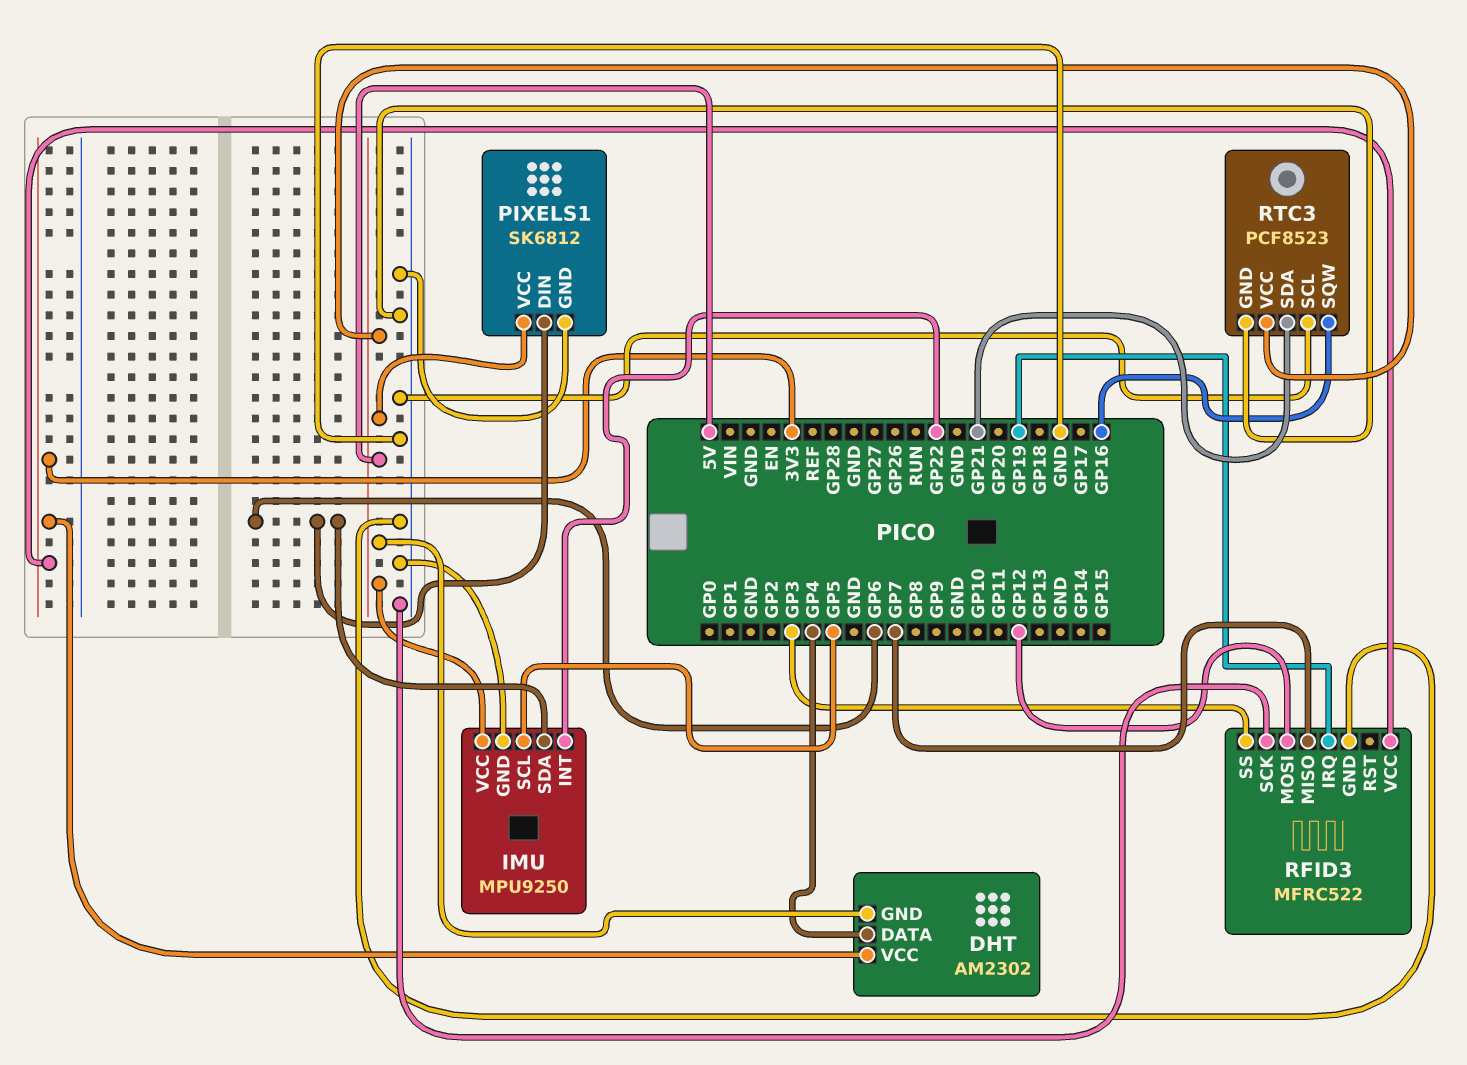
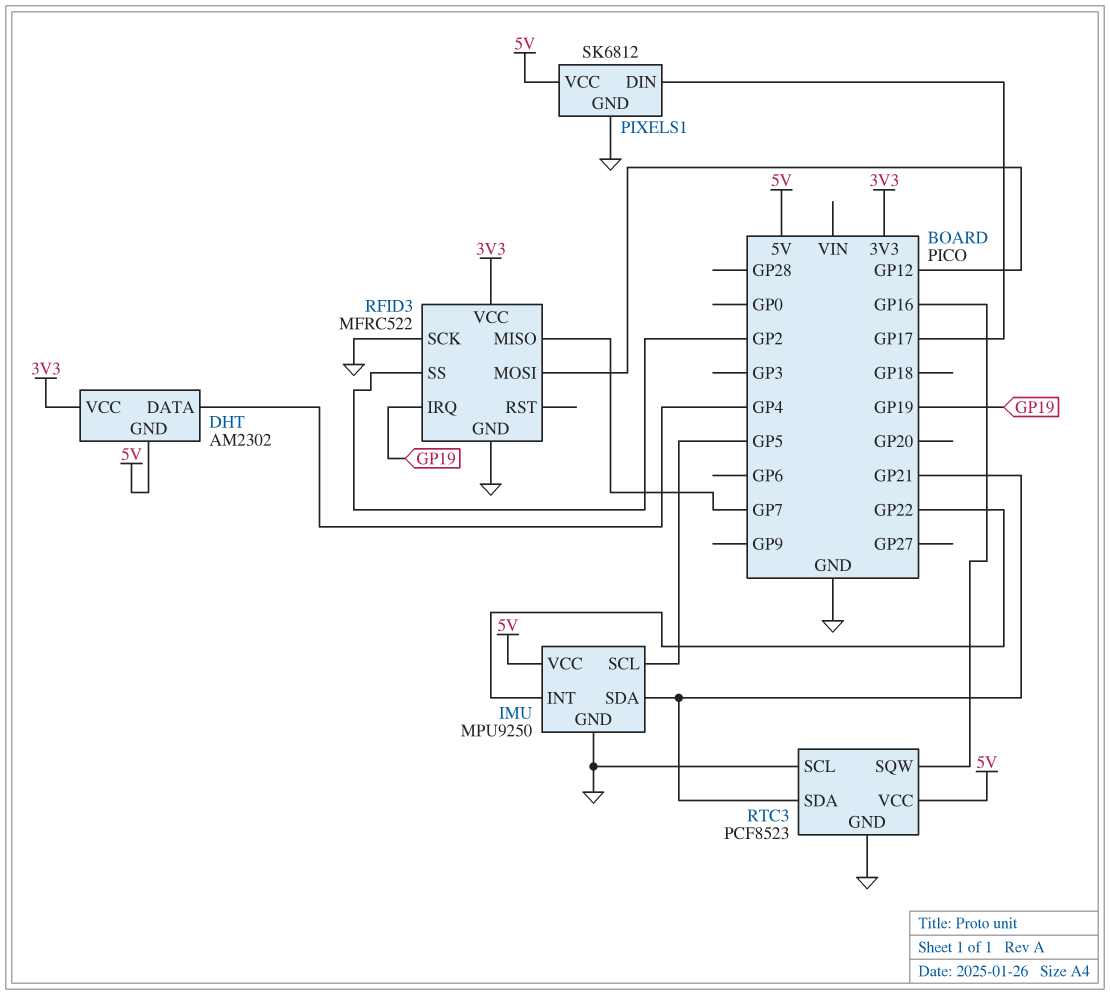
IMU pin SDA: GP6 -> GP21
PIXELS1 pin DIN: GP6 -> GP17
RFID3 pin SS: GP3 -> GP2

